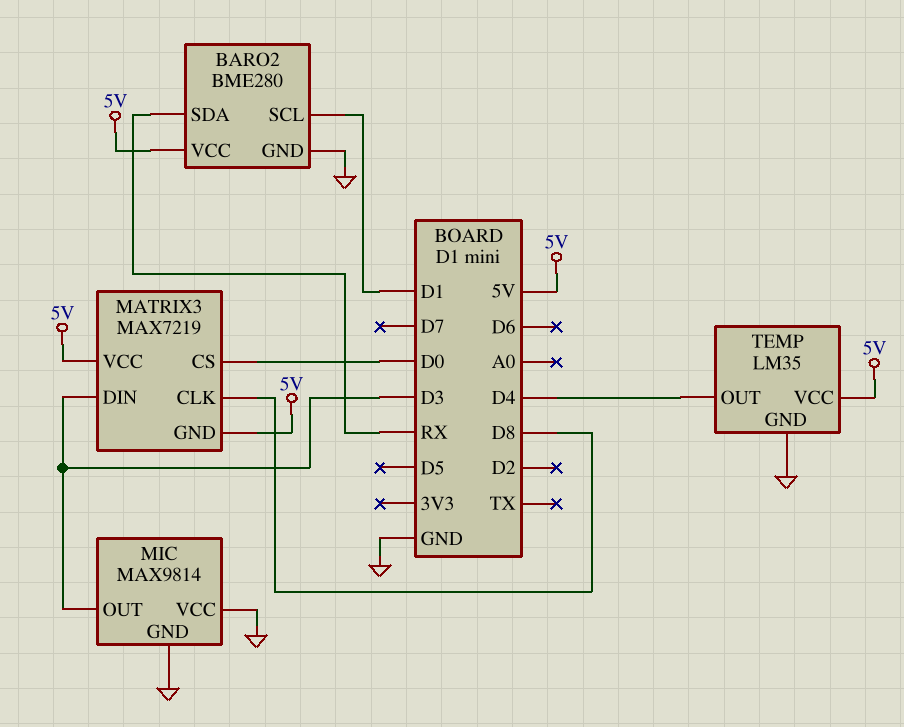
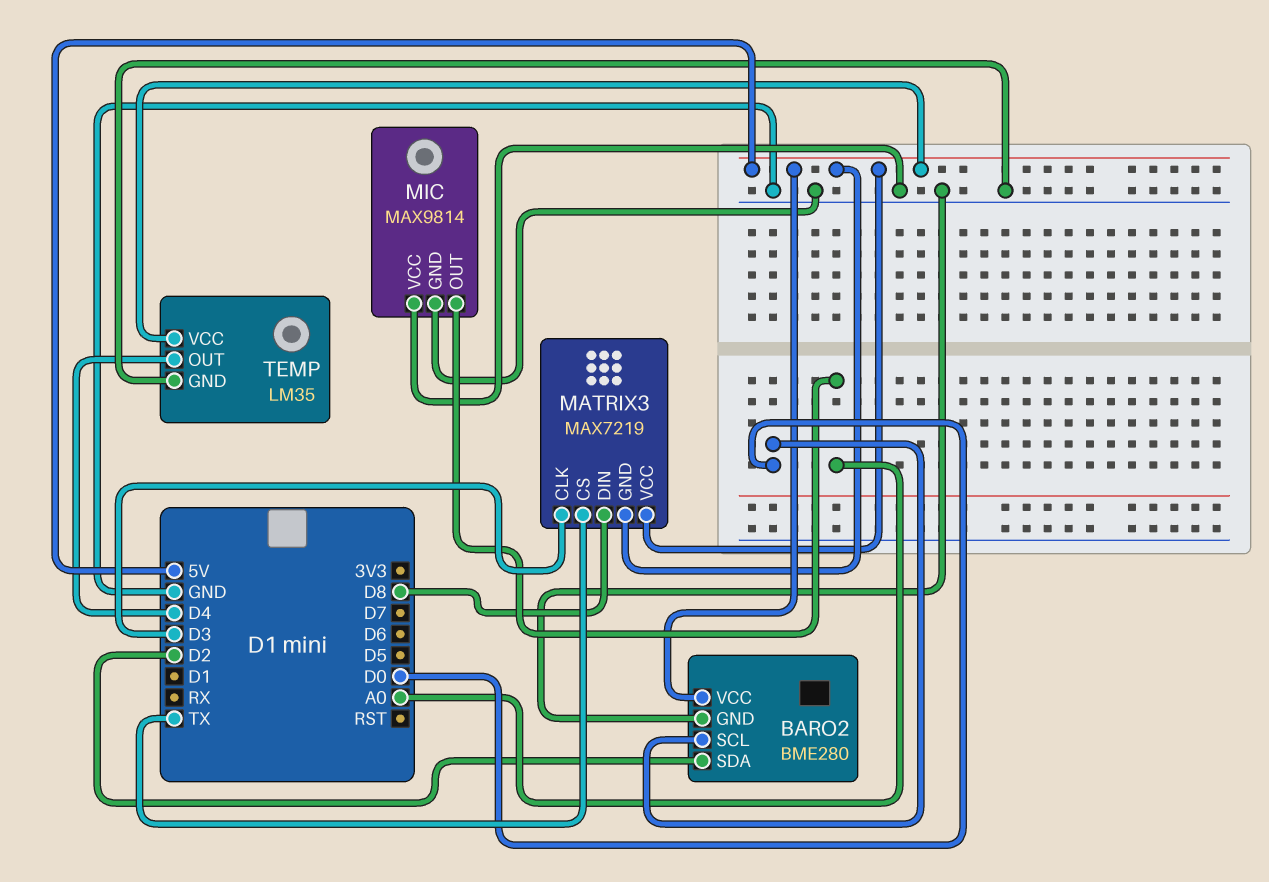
BARO2 pin SCL: D1 -> D0
BARO2 pin SDA: RX -> D2
MATRIX3 pin CLK: D8 -> D3
MATRIX3 pin CS: D0 -> TX
MATRIX3 pin DIN: D3 -> D8
MIC pin OUT: D3 -> A0

